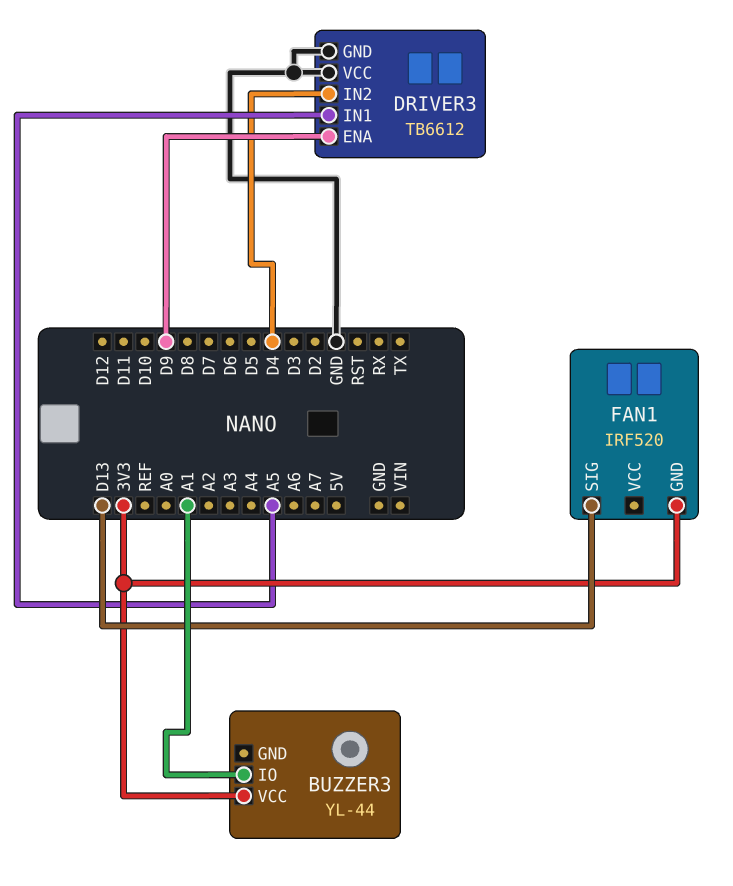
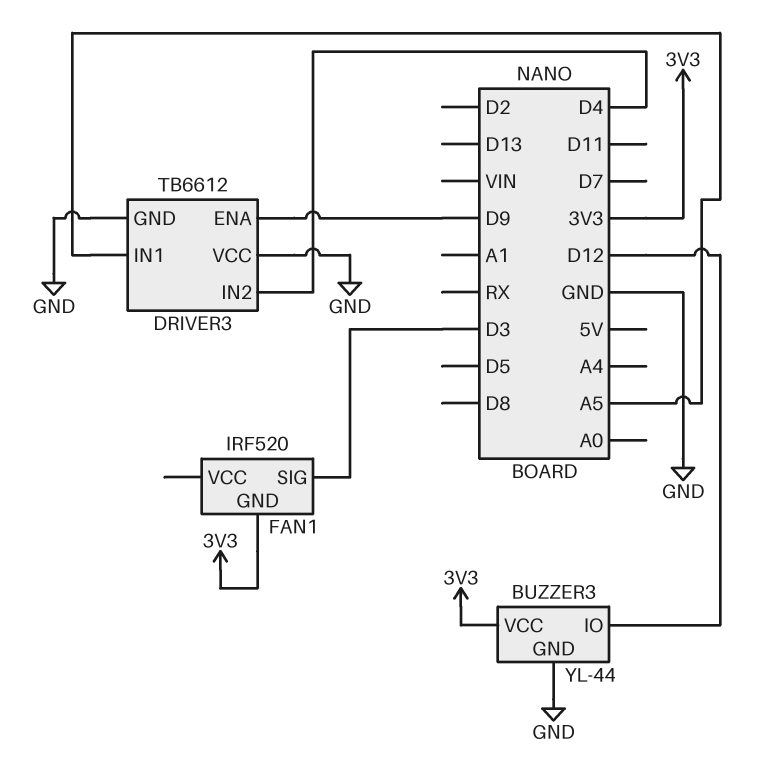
BUZZER3 pin GND: none -> GND
BUZZER3 pin IO: A1 -> D12
FAN1 pin SIG: D13 -> D3

